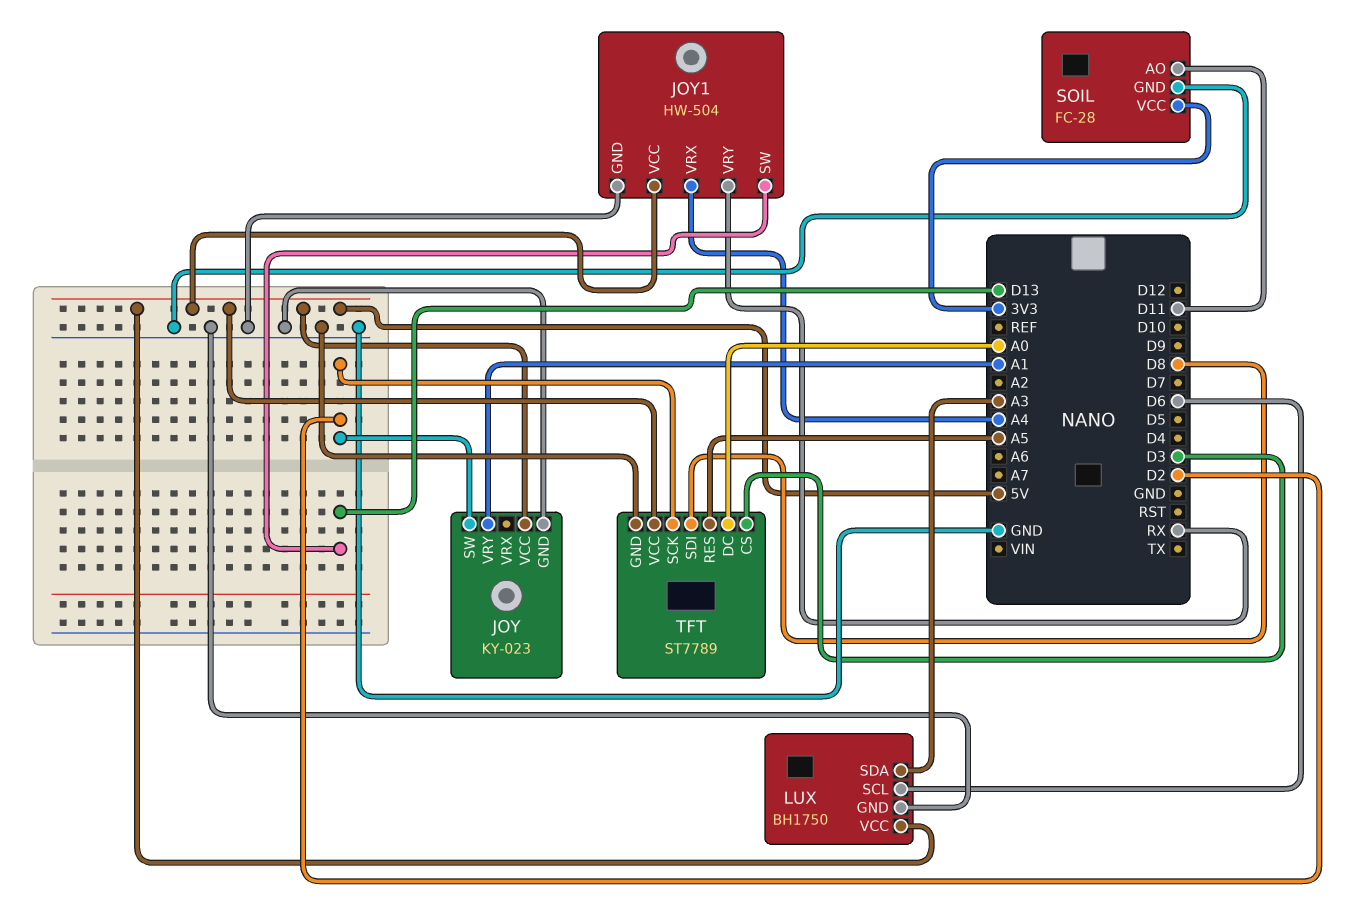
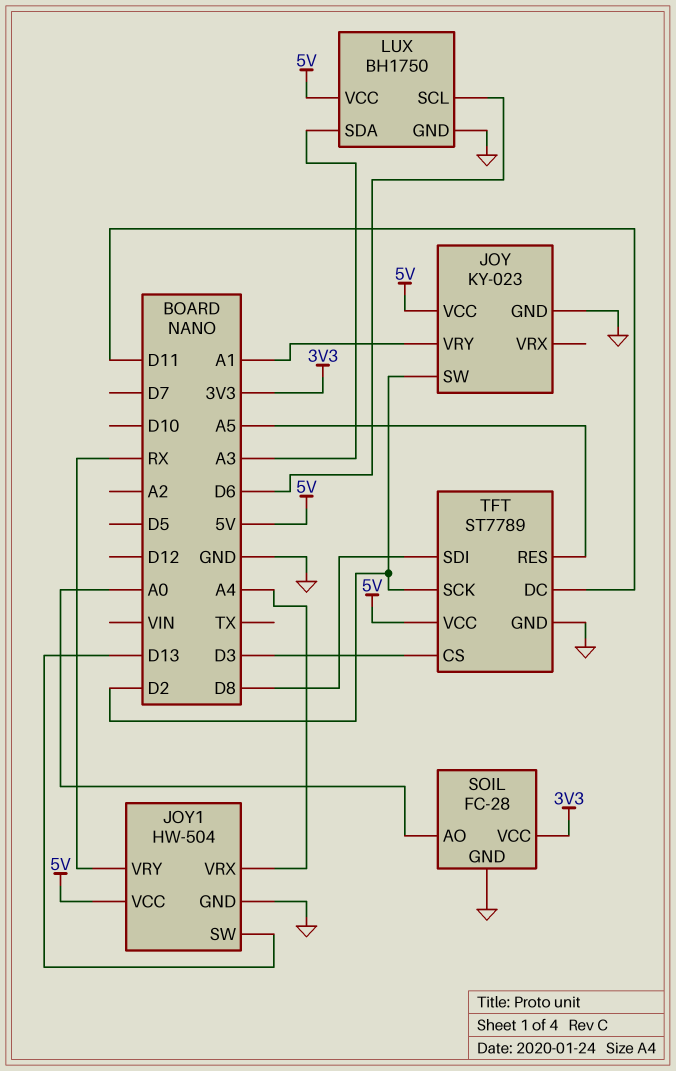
SOIL pin AO: D11 -> A0
TFT pin DC: A0 -> D11

